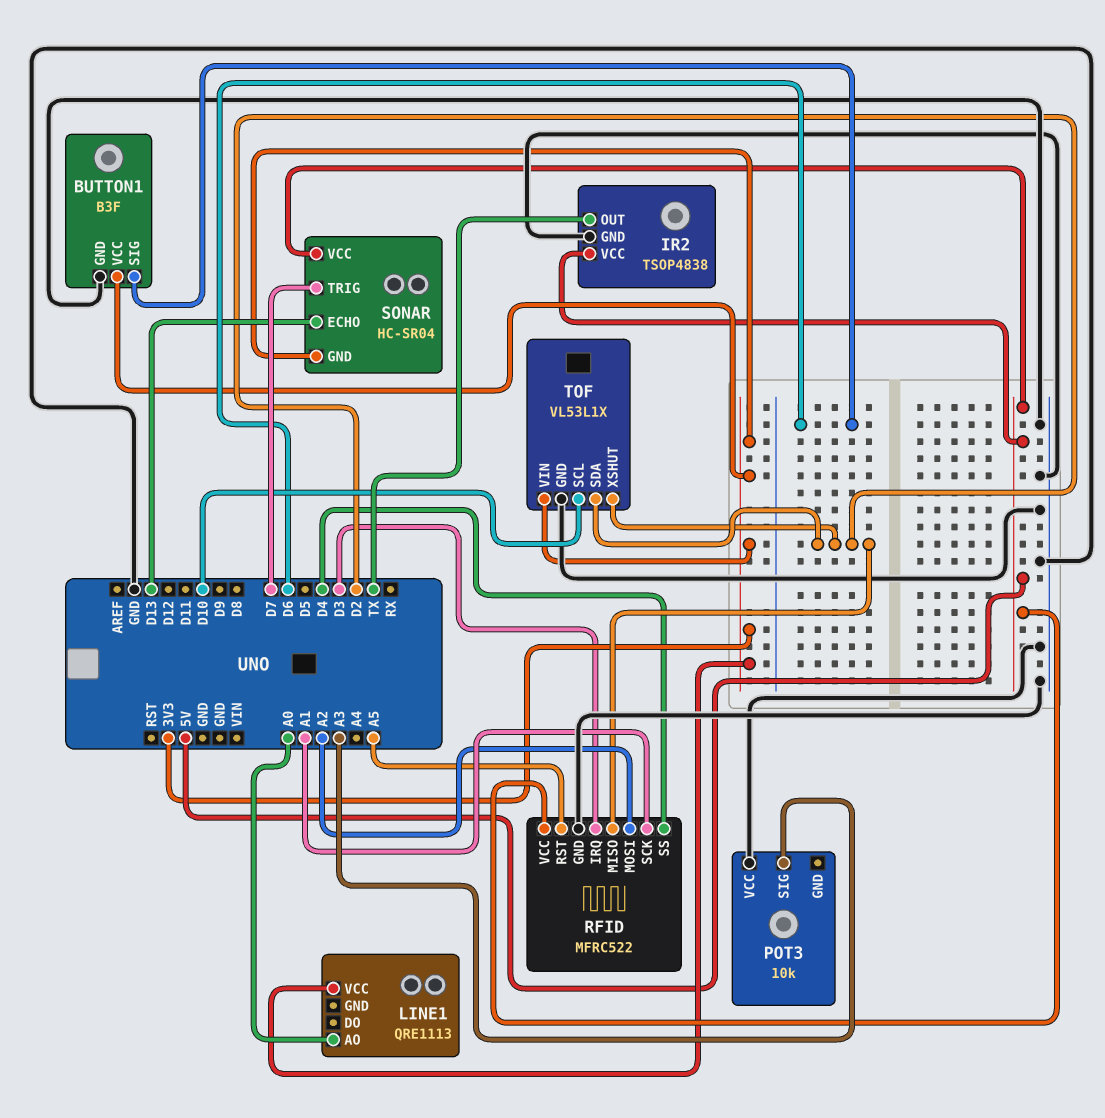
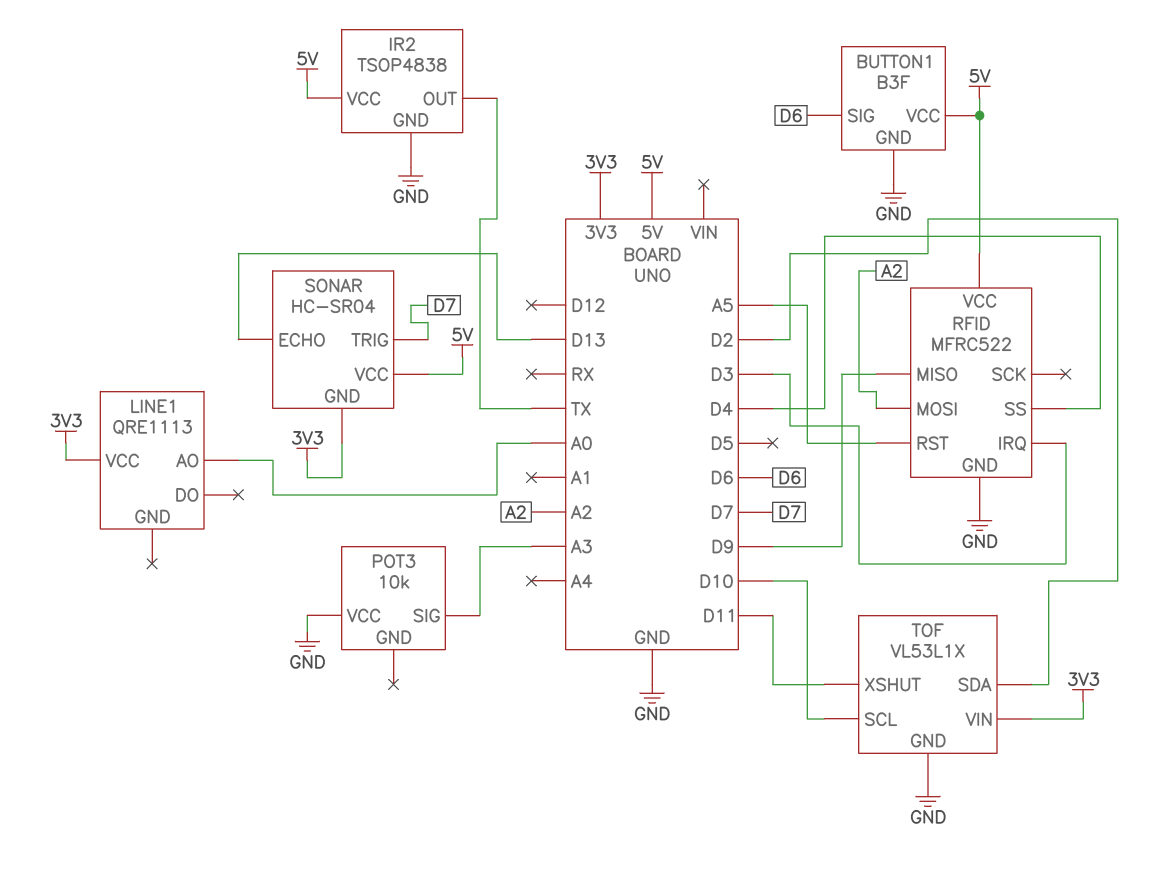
BUTTON1 pin VCC: 3V3 -> 5V
RFID pin MISO: D2 -> D9
RFID pin SCK: A1 -> none
TOF pin XSHUT: D2 -> D11

